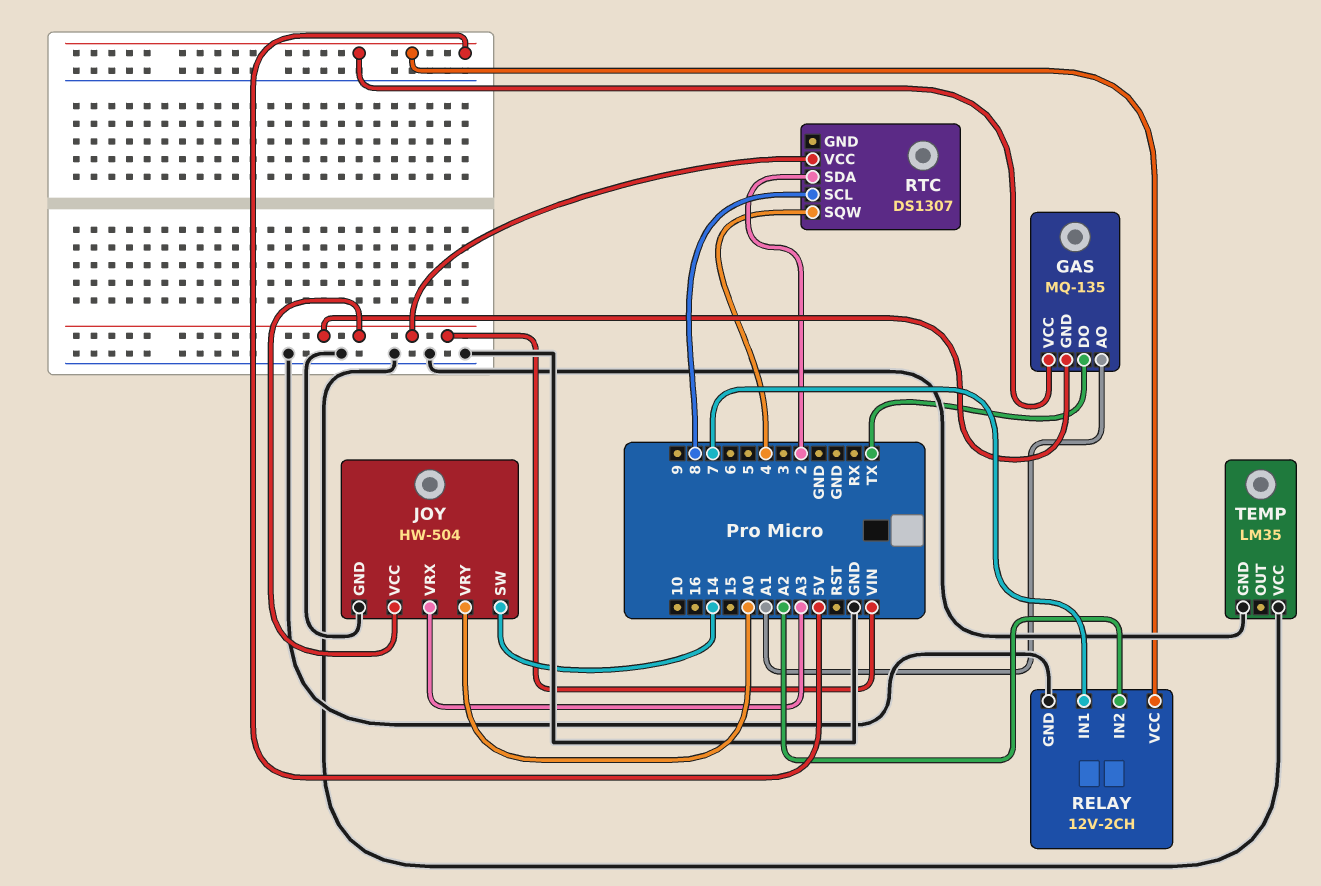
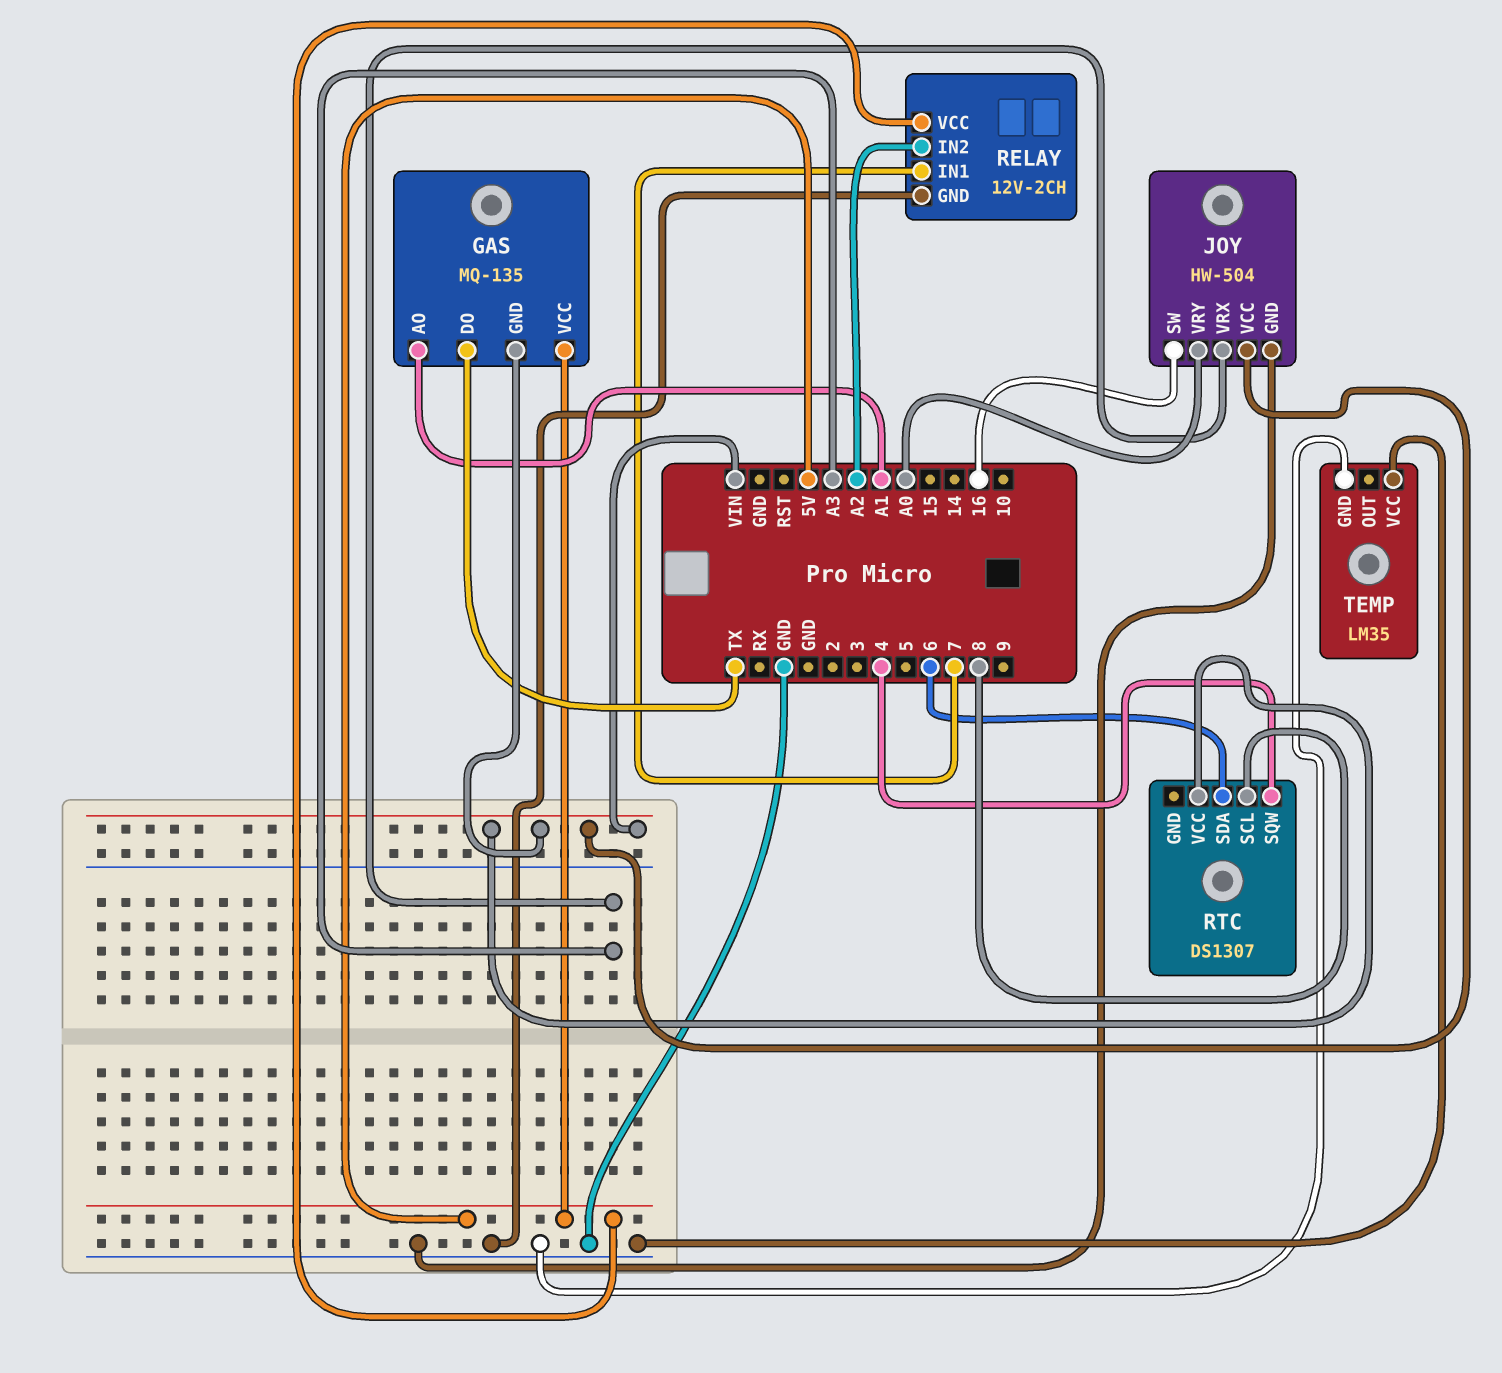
JOY pin SW: 14 -> 16
RTC pin SDA: 2 -> 6

